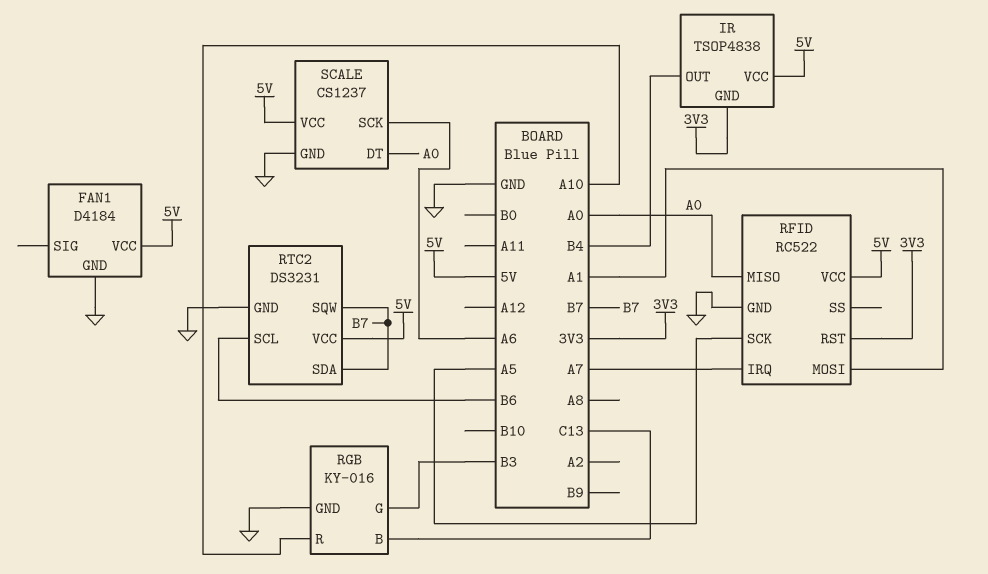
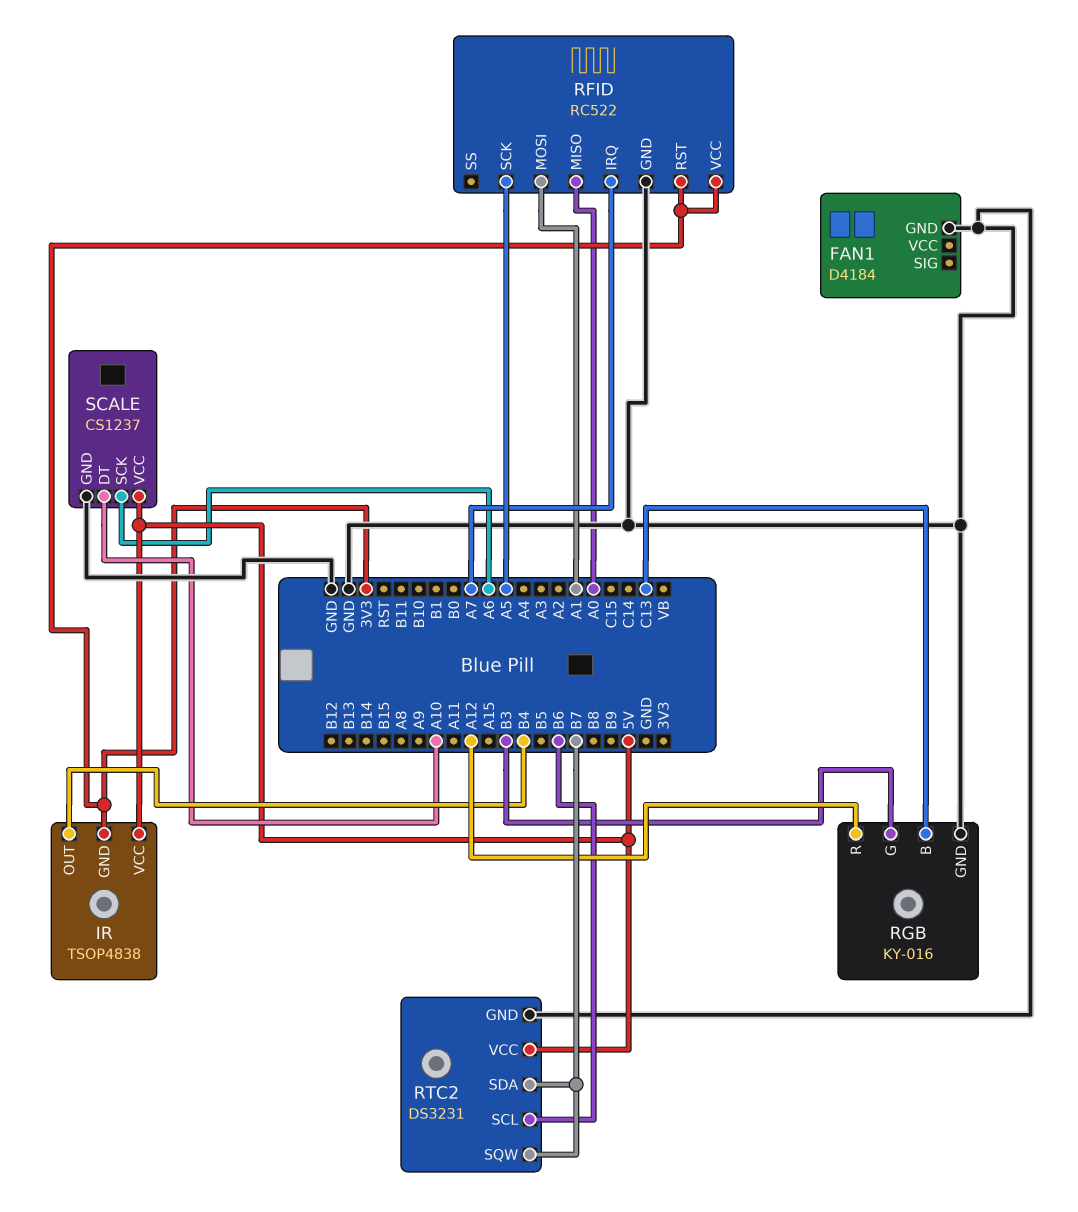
FAN1 pin VCC: 5V -> none
RFID pin VCC: 5V -> 3V3
RGB pin R: A10 -> A12
SCALE pin DT: A0 -> A10

